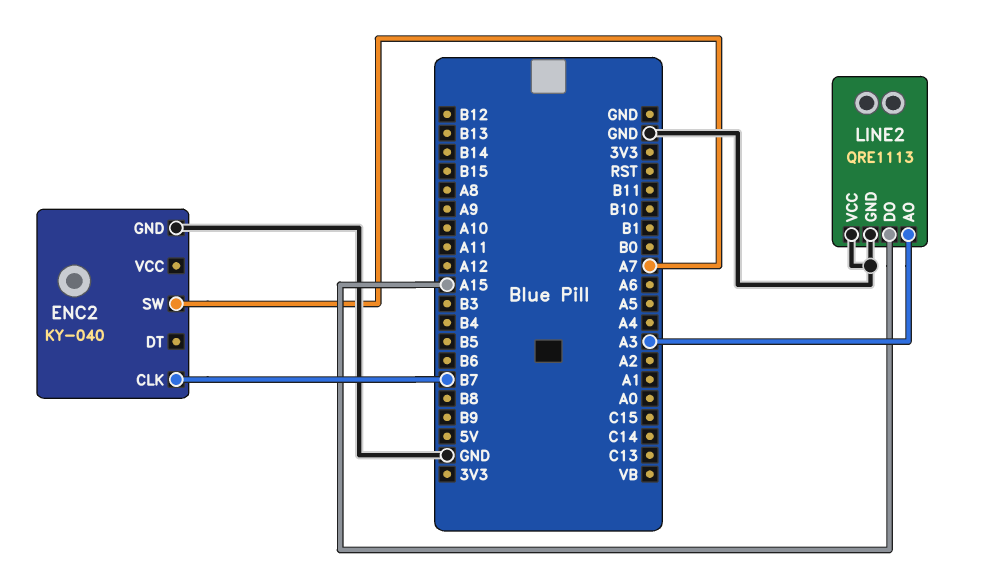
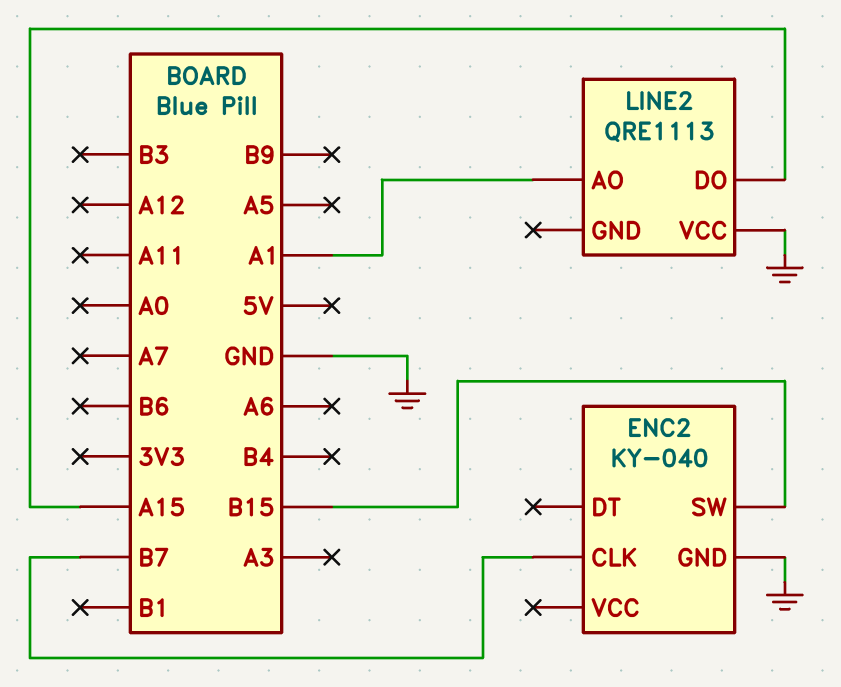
ENC2 pin SW: A7 -> B15
LINE2 pin AO: A3 -> A1
LINE2 pin GND: GND -> none

